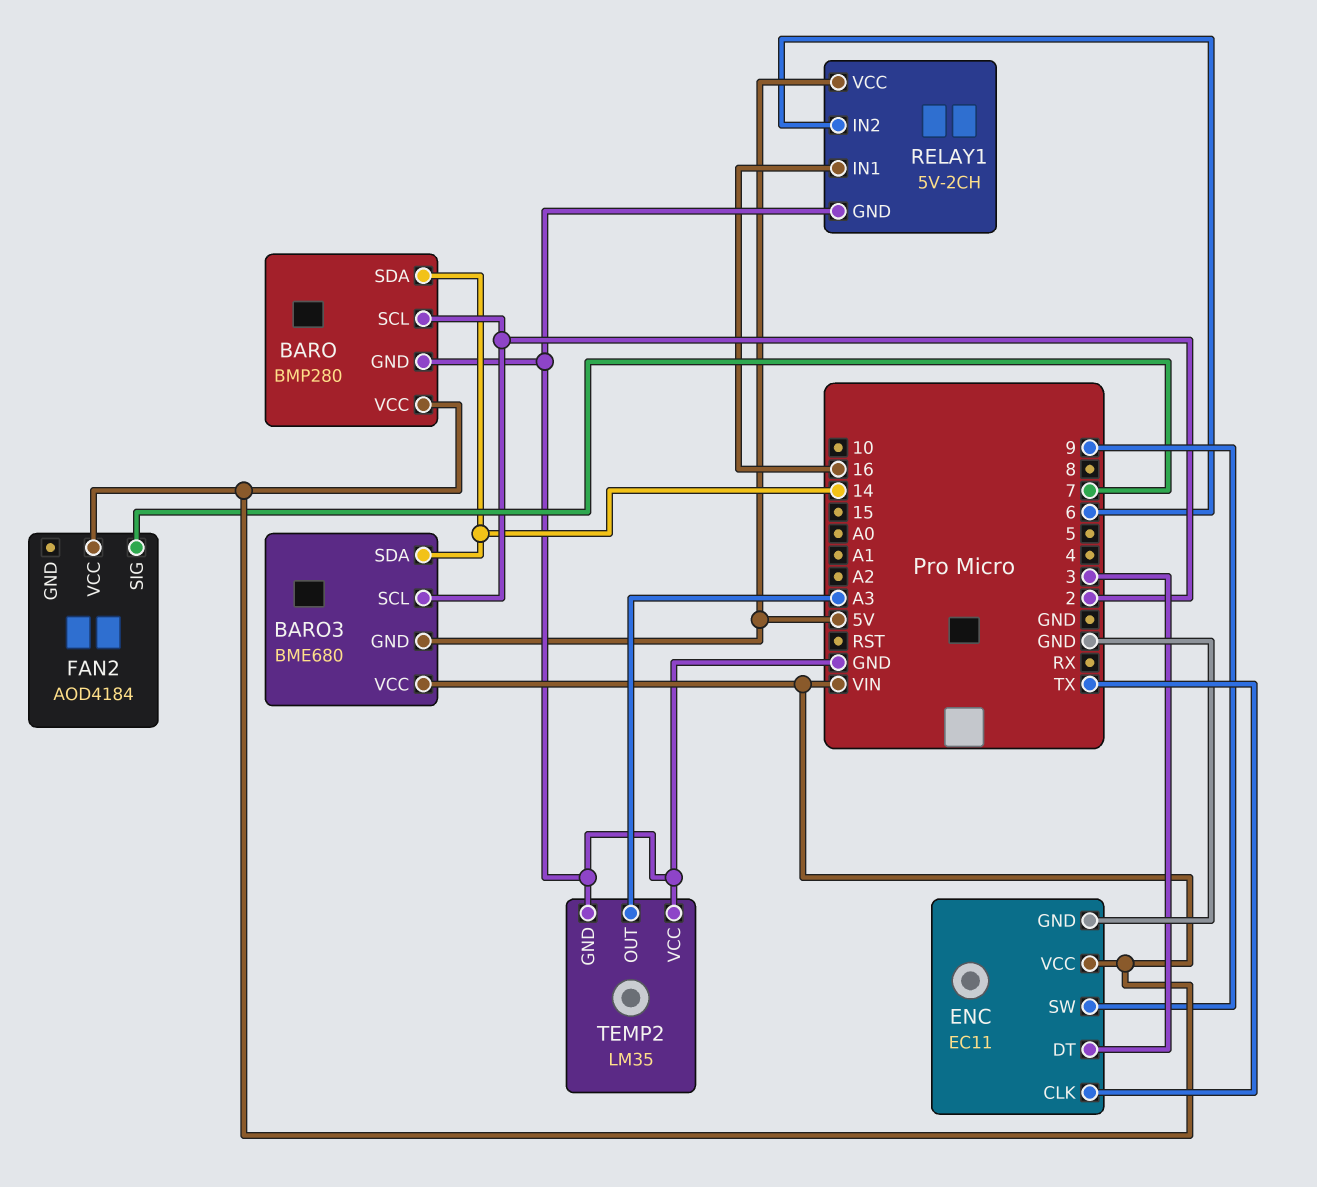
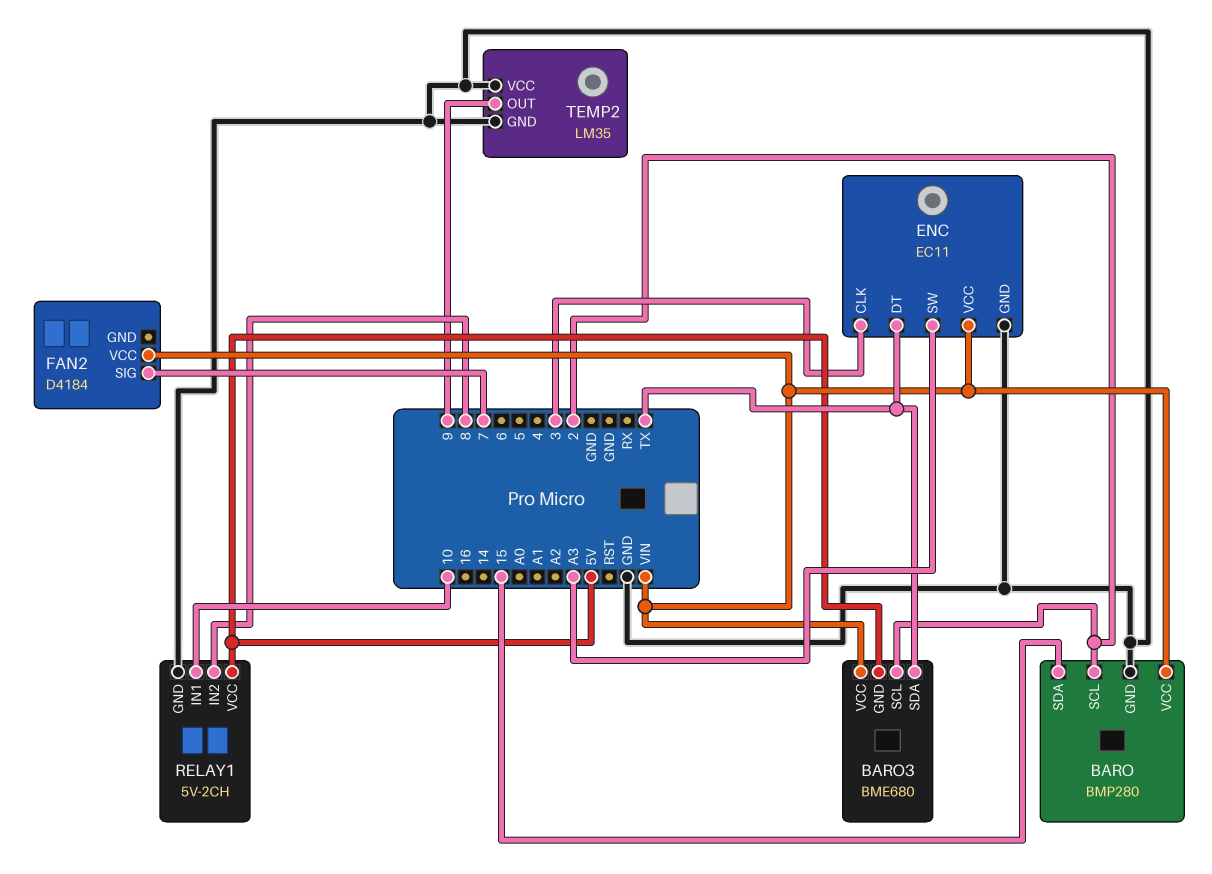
BARO pin SDA: 14 -> 15
BARO3 pin SDA: 14 -> TX
ENC pin CLK: TX -> 3
ENC pin DT: 3 -> TX
ENC pin SW: 9 -> A3
FAN2: AOD4184 -> D4184
RELAY1 pin IN1: 16 -> 10
RELAY1 pin IN2: 6 -> 8
TEMP2 pin OUT: A3 -> 9

